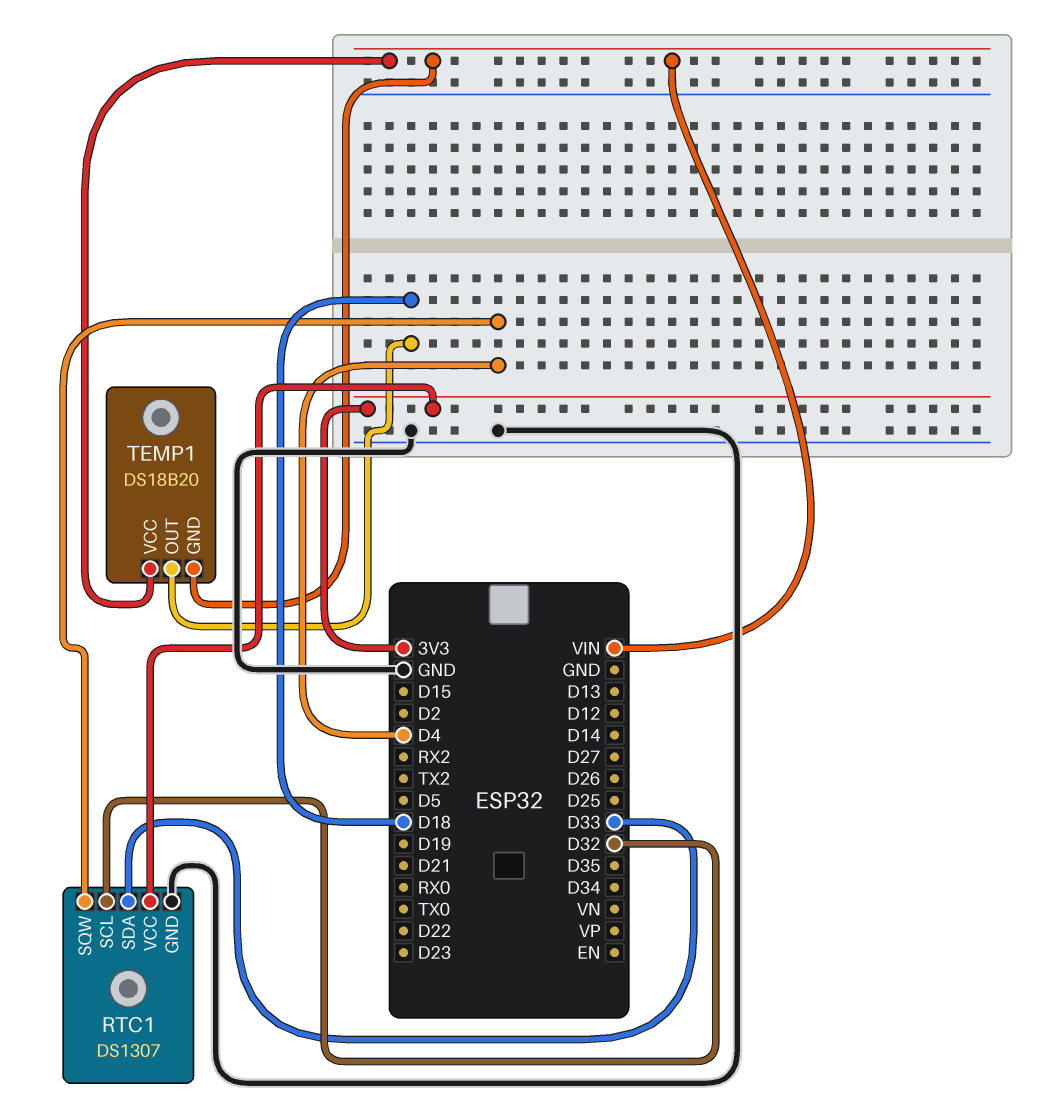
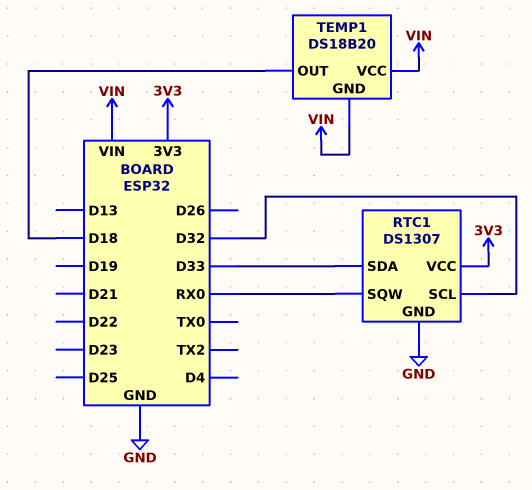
RTC1 pin SQW: D4 -> RX0

